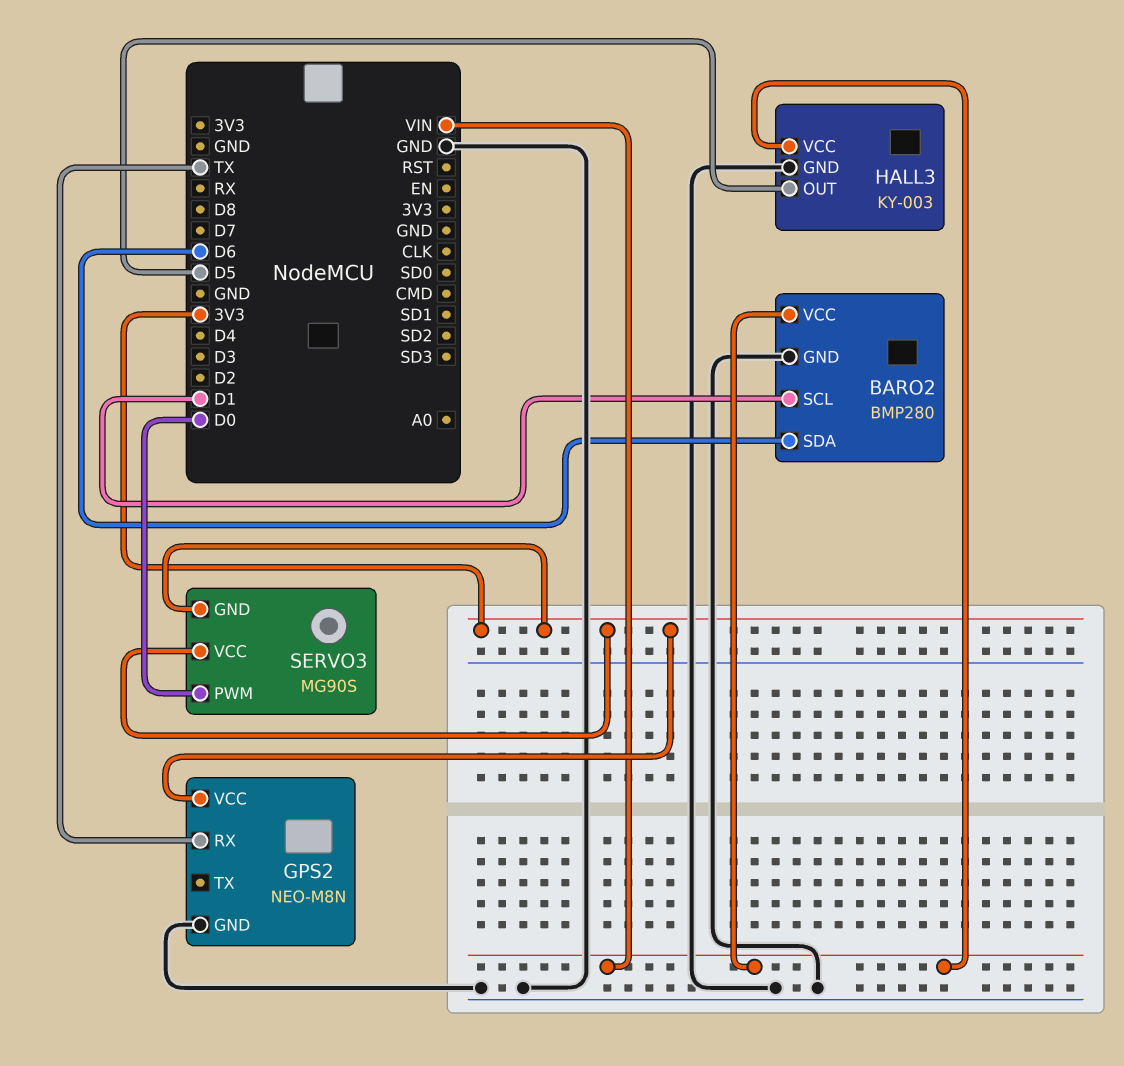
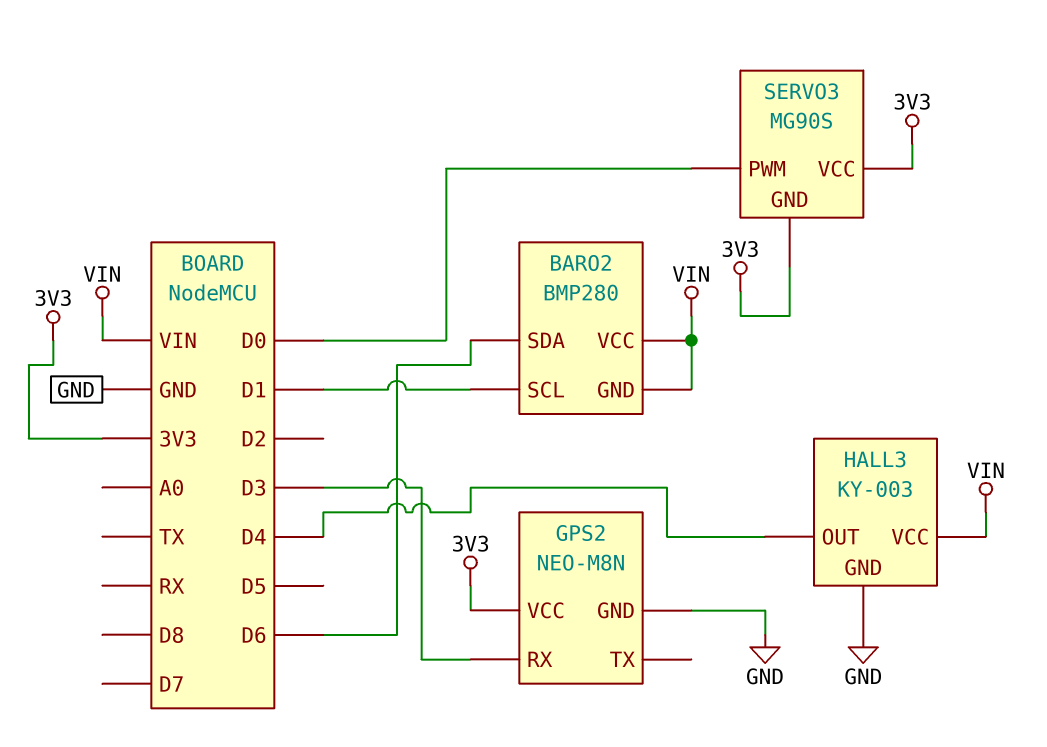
BARO2 pin GND: GND -> VIN
GPS2 pin RX: TX -> D3
HALL3 pin OUT: D5 -> D4

